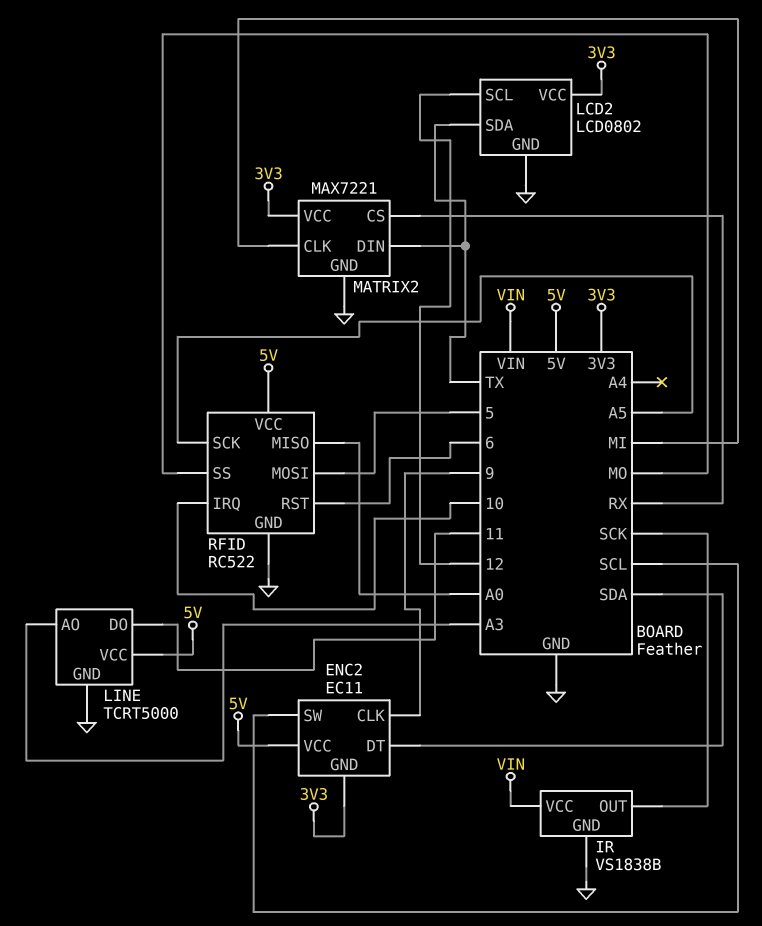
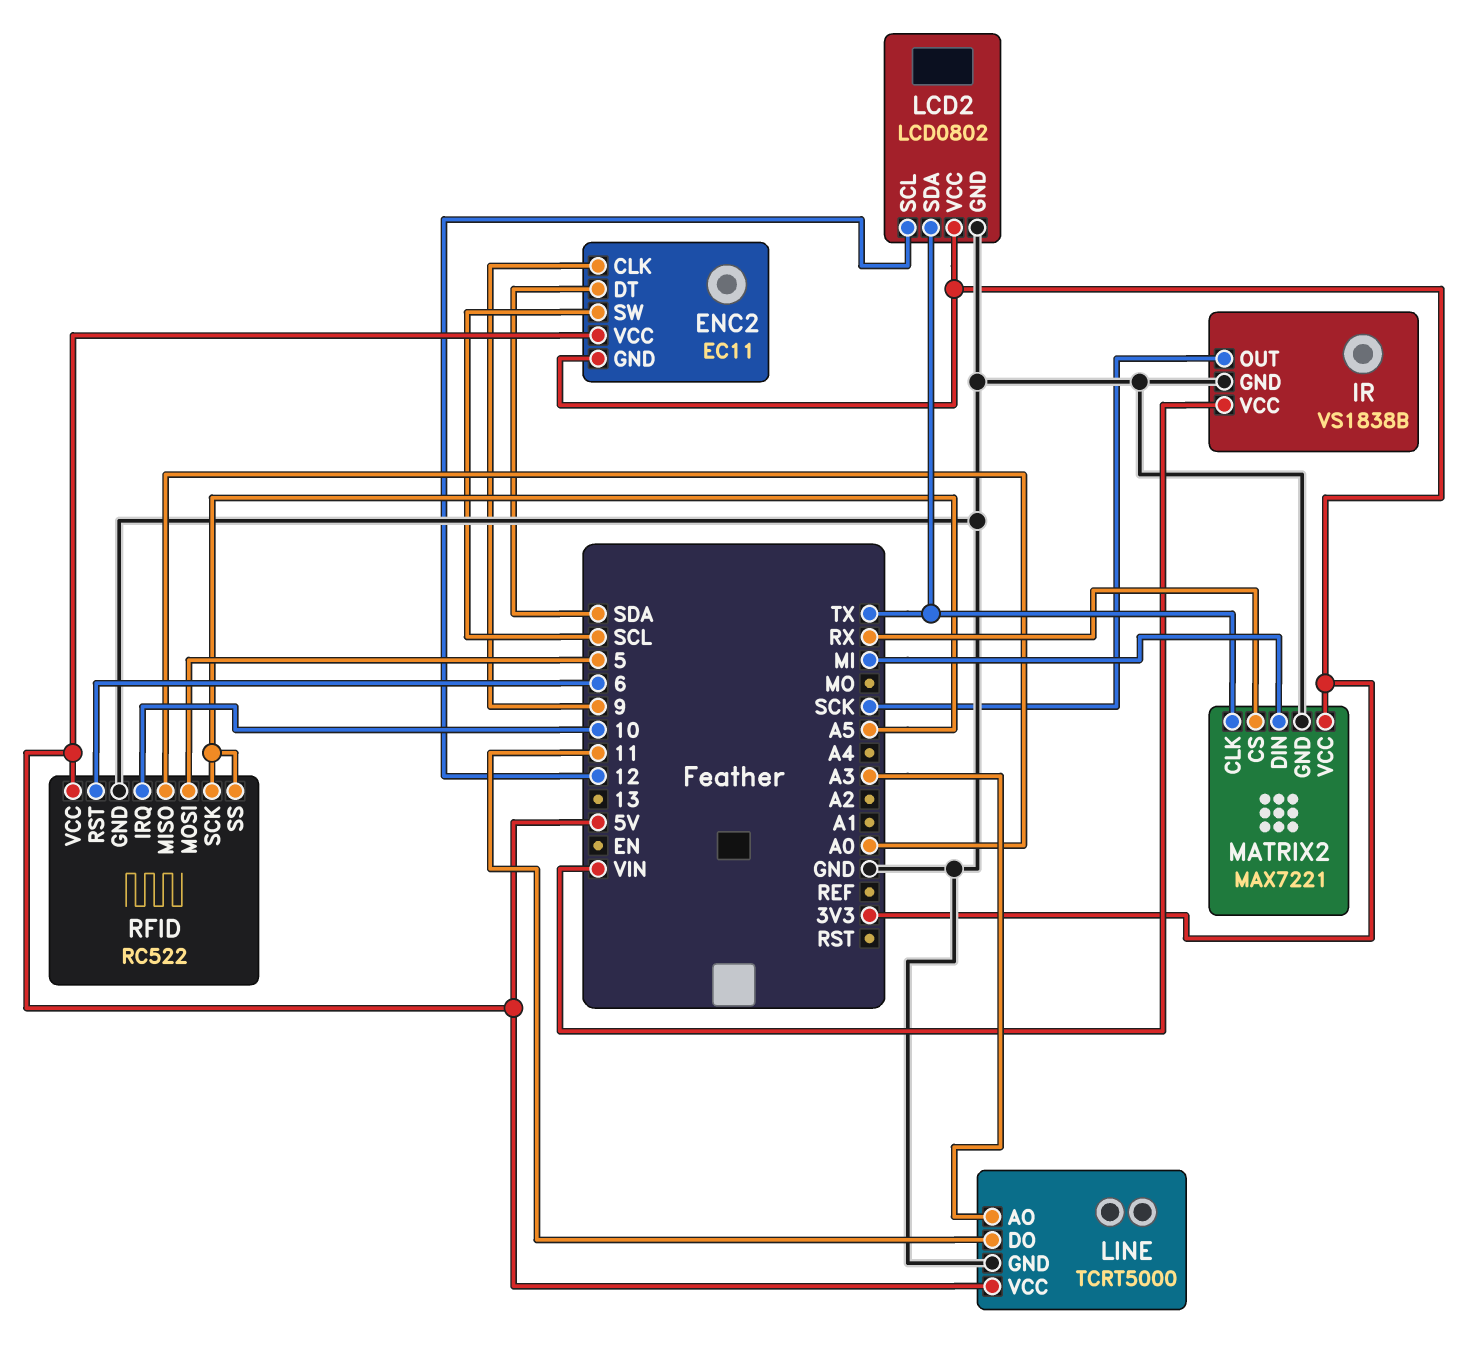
MATRIX2 pin CLK: MI -> TX
MATRIX2 pin DIN: TX -> MI
RFID pin SS: MO -> A5

